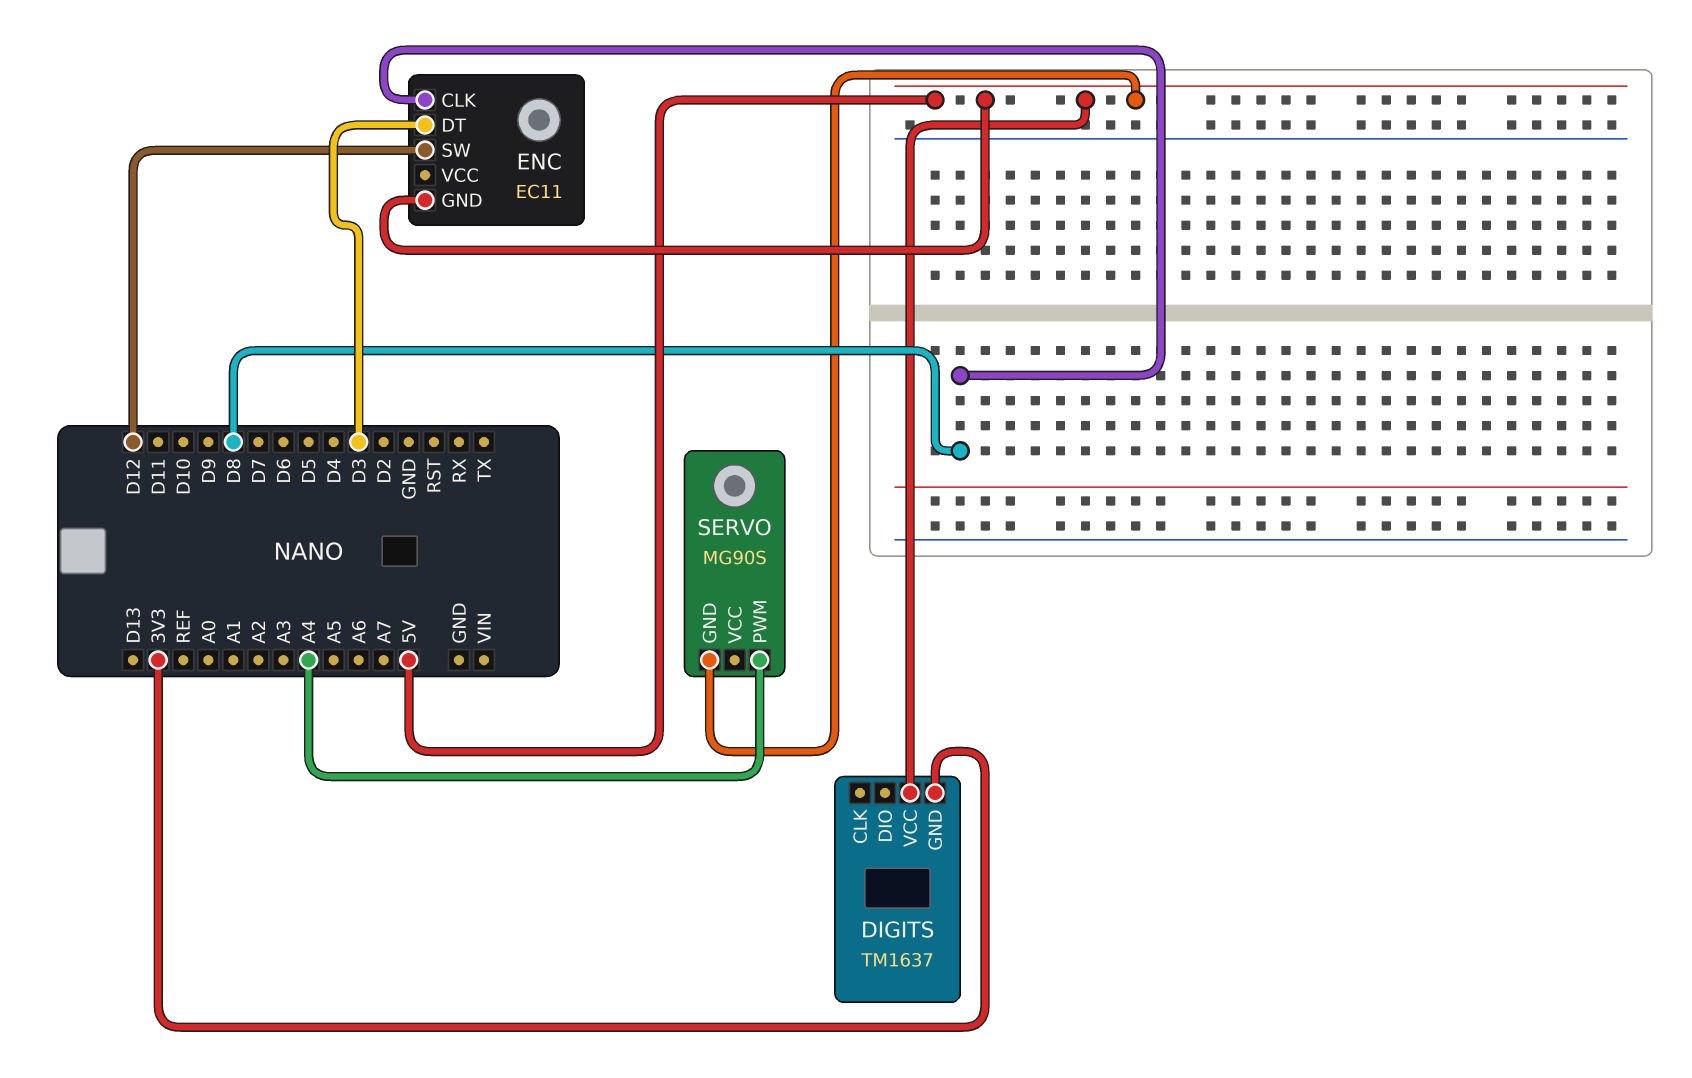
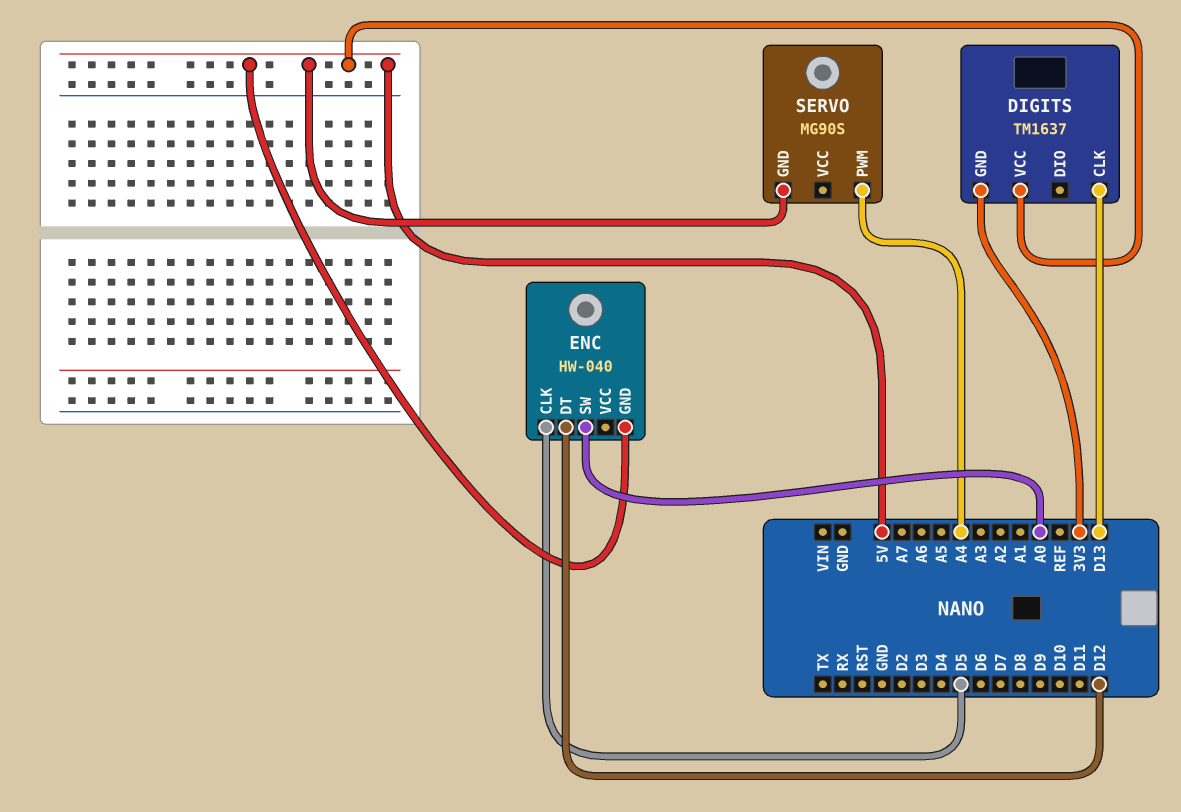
DIGITS pin CLK: none -> D13
ENC: EC11 -> HW-040
ENC pin CLK: D8 -> D5
ENC pin DT: D3 -> D12
ENC pin SW: D12 -> A0

